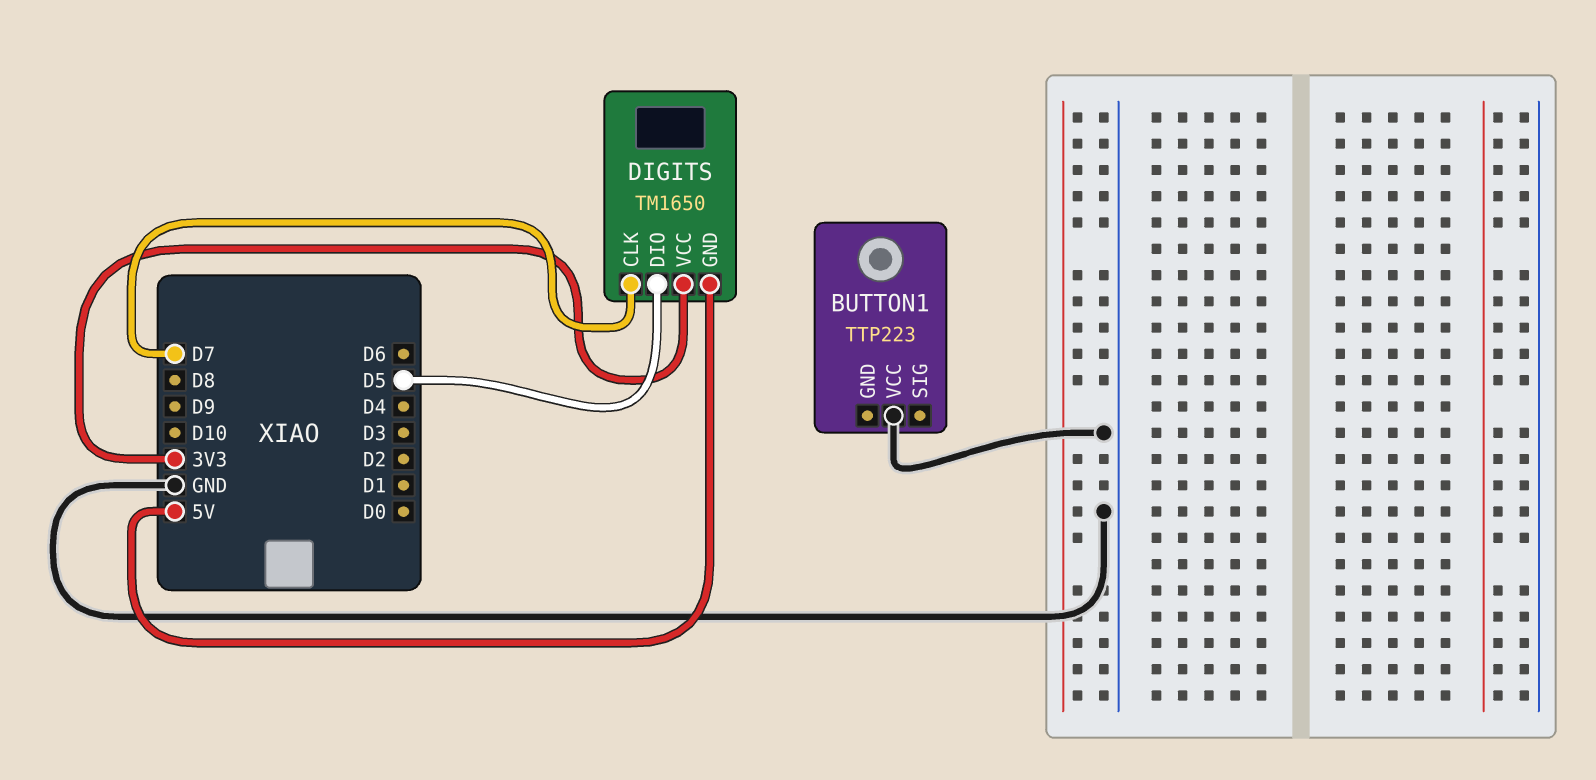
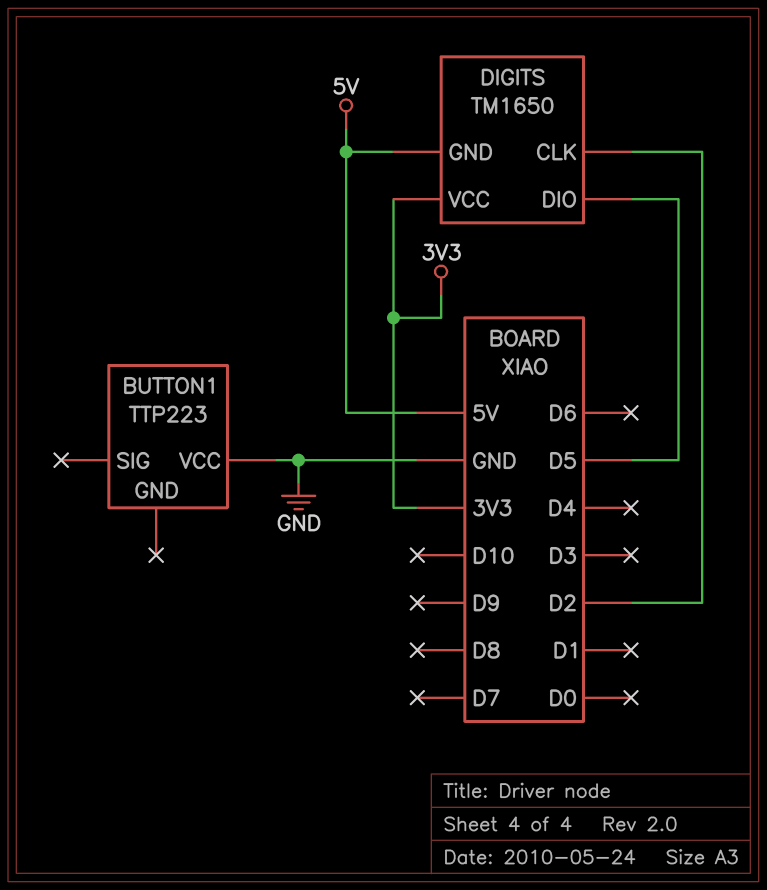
DIGITS pin CLK: D7 -> D2

